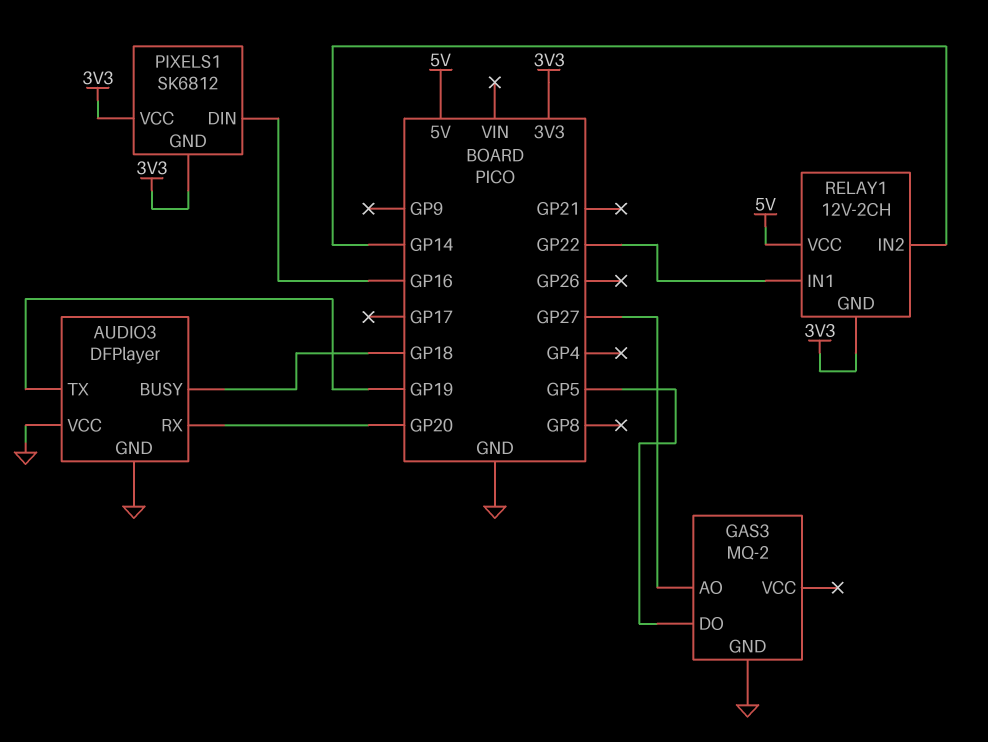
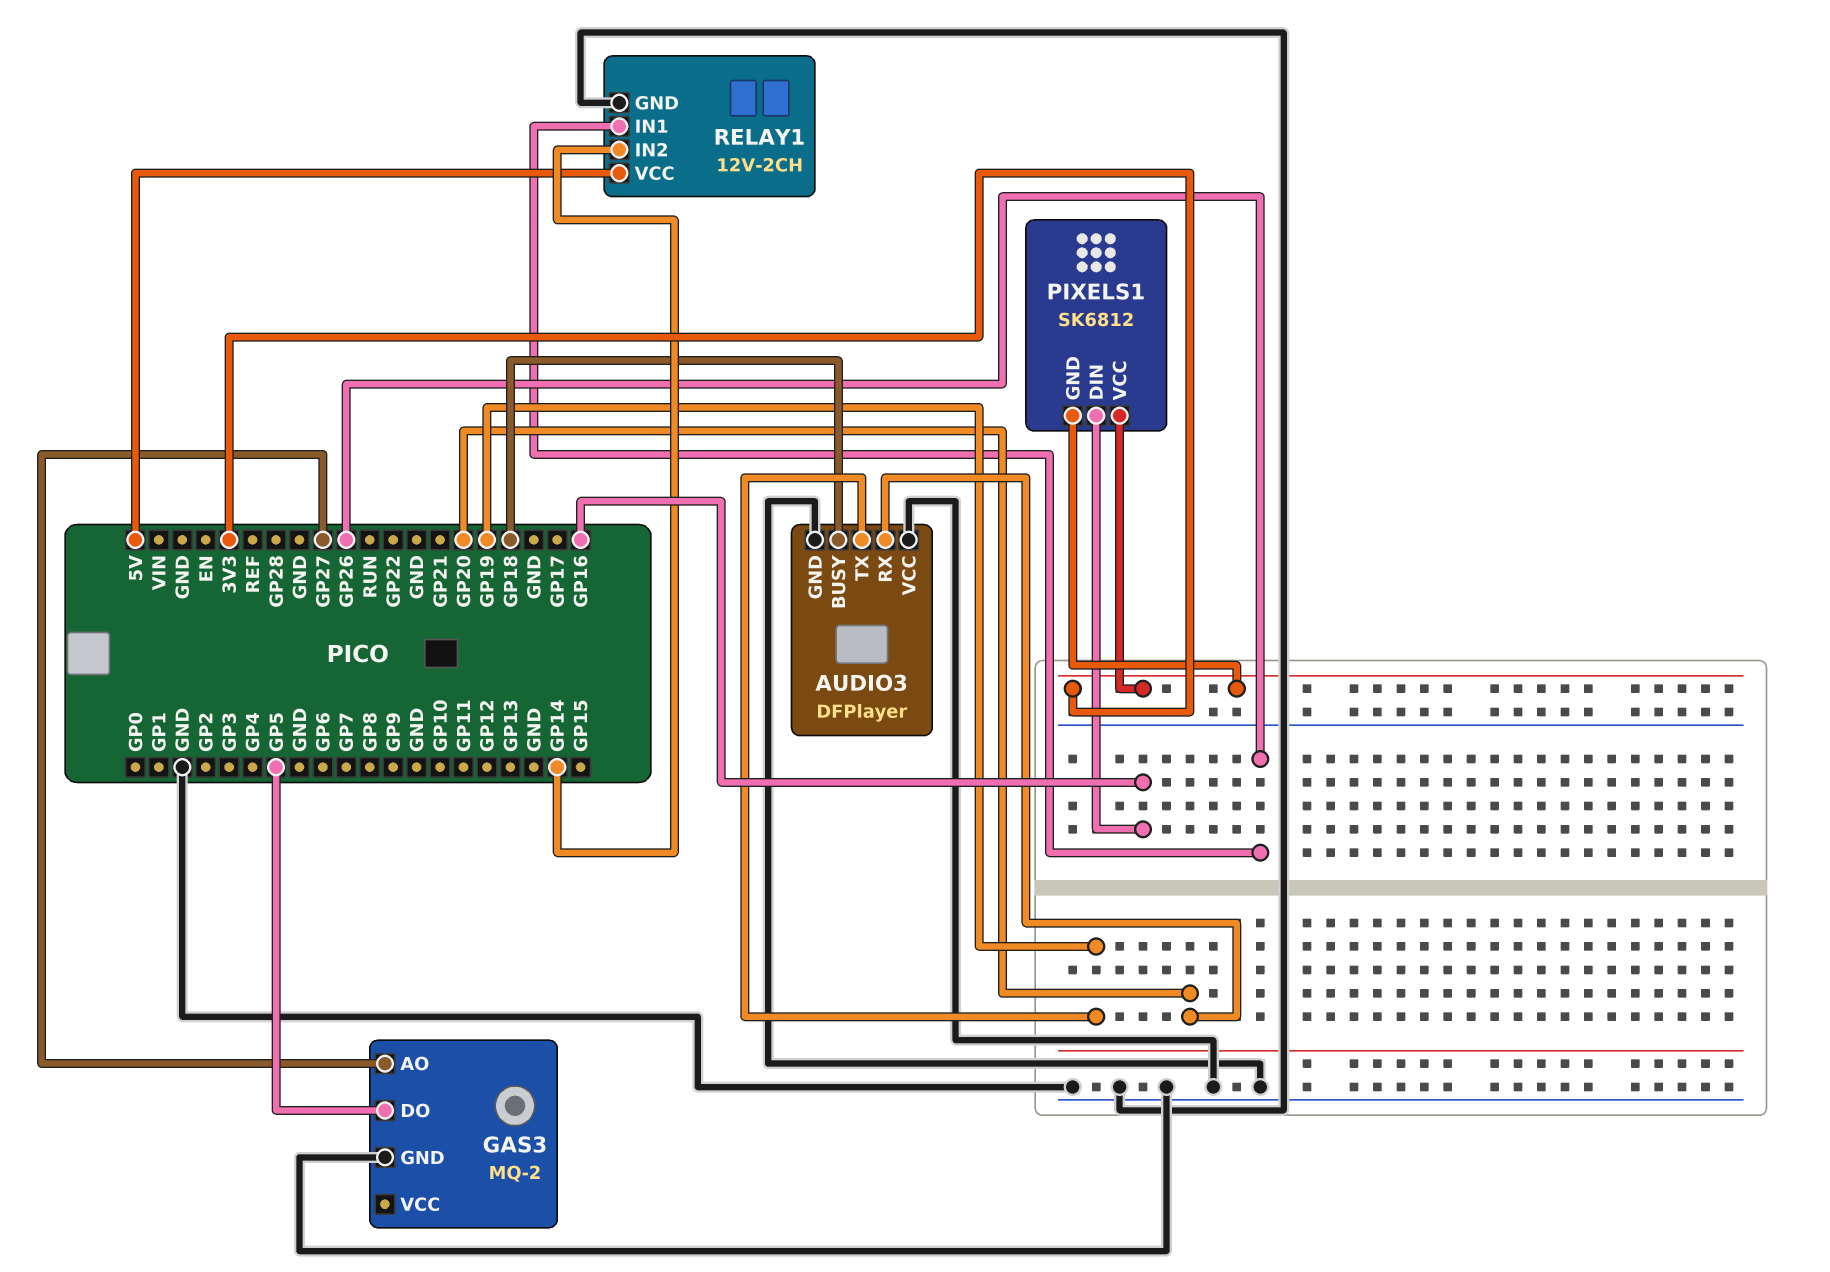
RELAY1 pin GND: 3V3 -> GND
RELAY1 pin IN1: GP22 -> GP26

